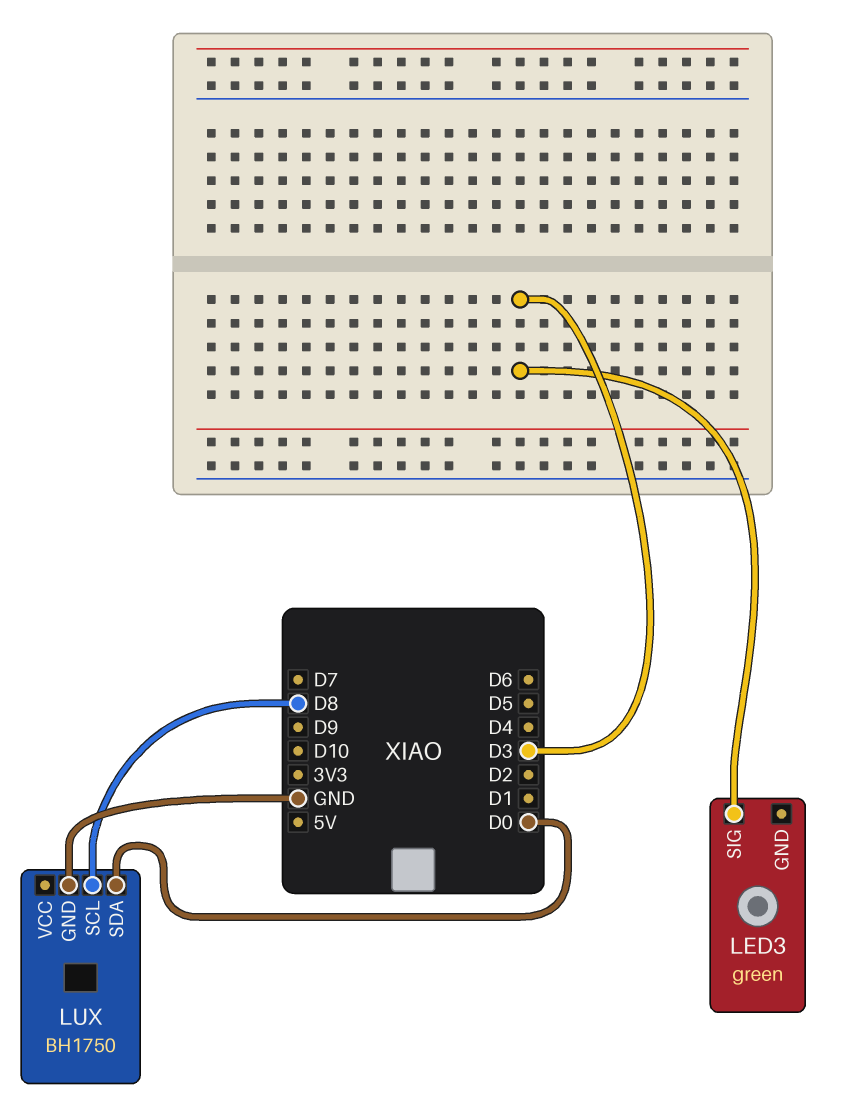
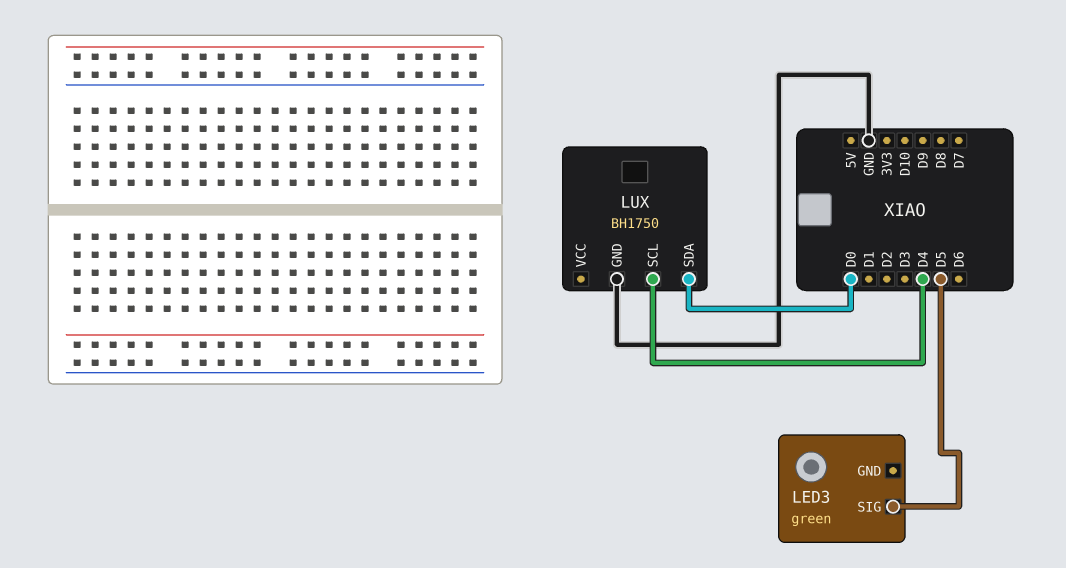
LED3 pin SIG: D3 -> D5
LUX pin SCL: D8 -> D4

